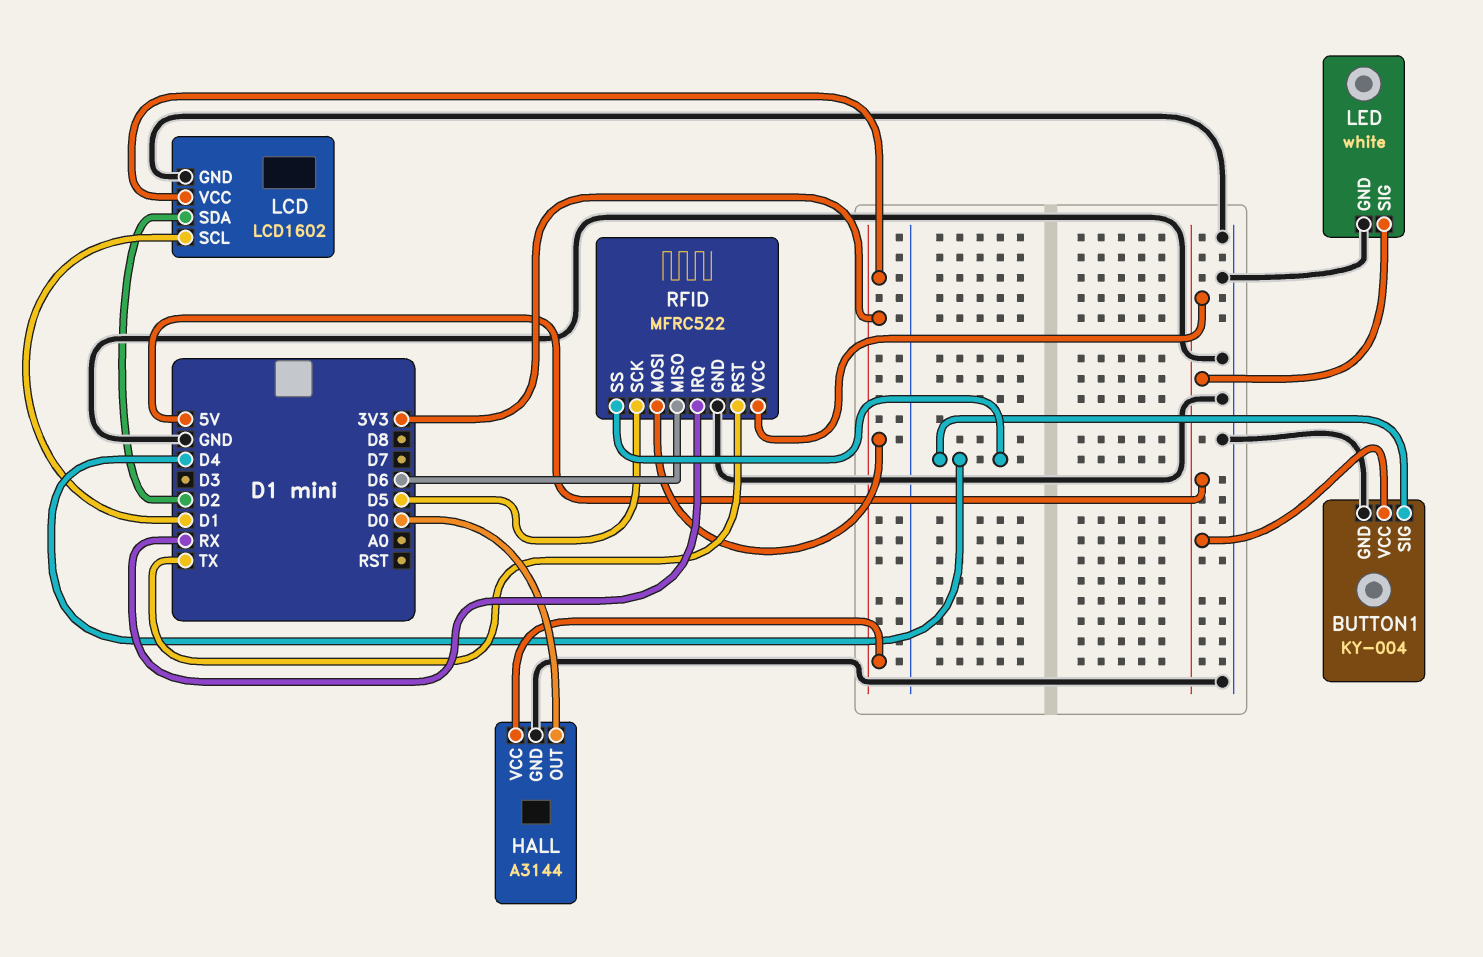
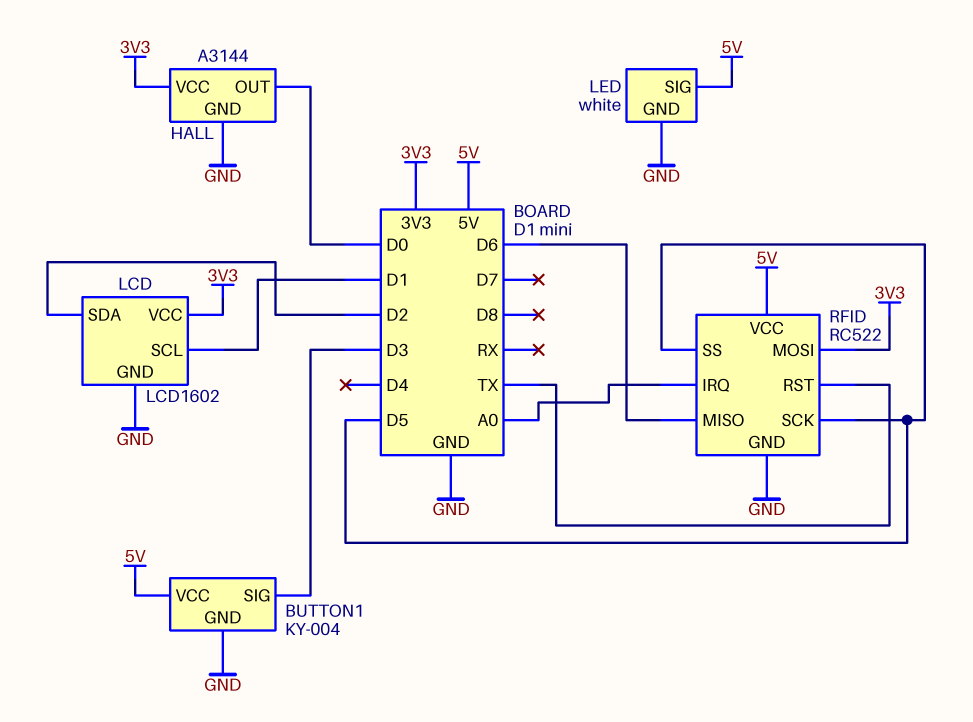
BUTTON1 pin SIG: D4 -> D3
RFID: MFRC522 -> RC522
RFID pin IRQ: RX -> A0
RFID pin SS: D4 -> D5

